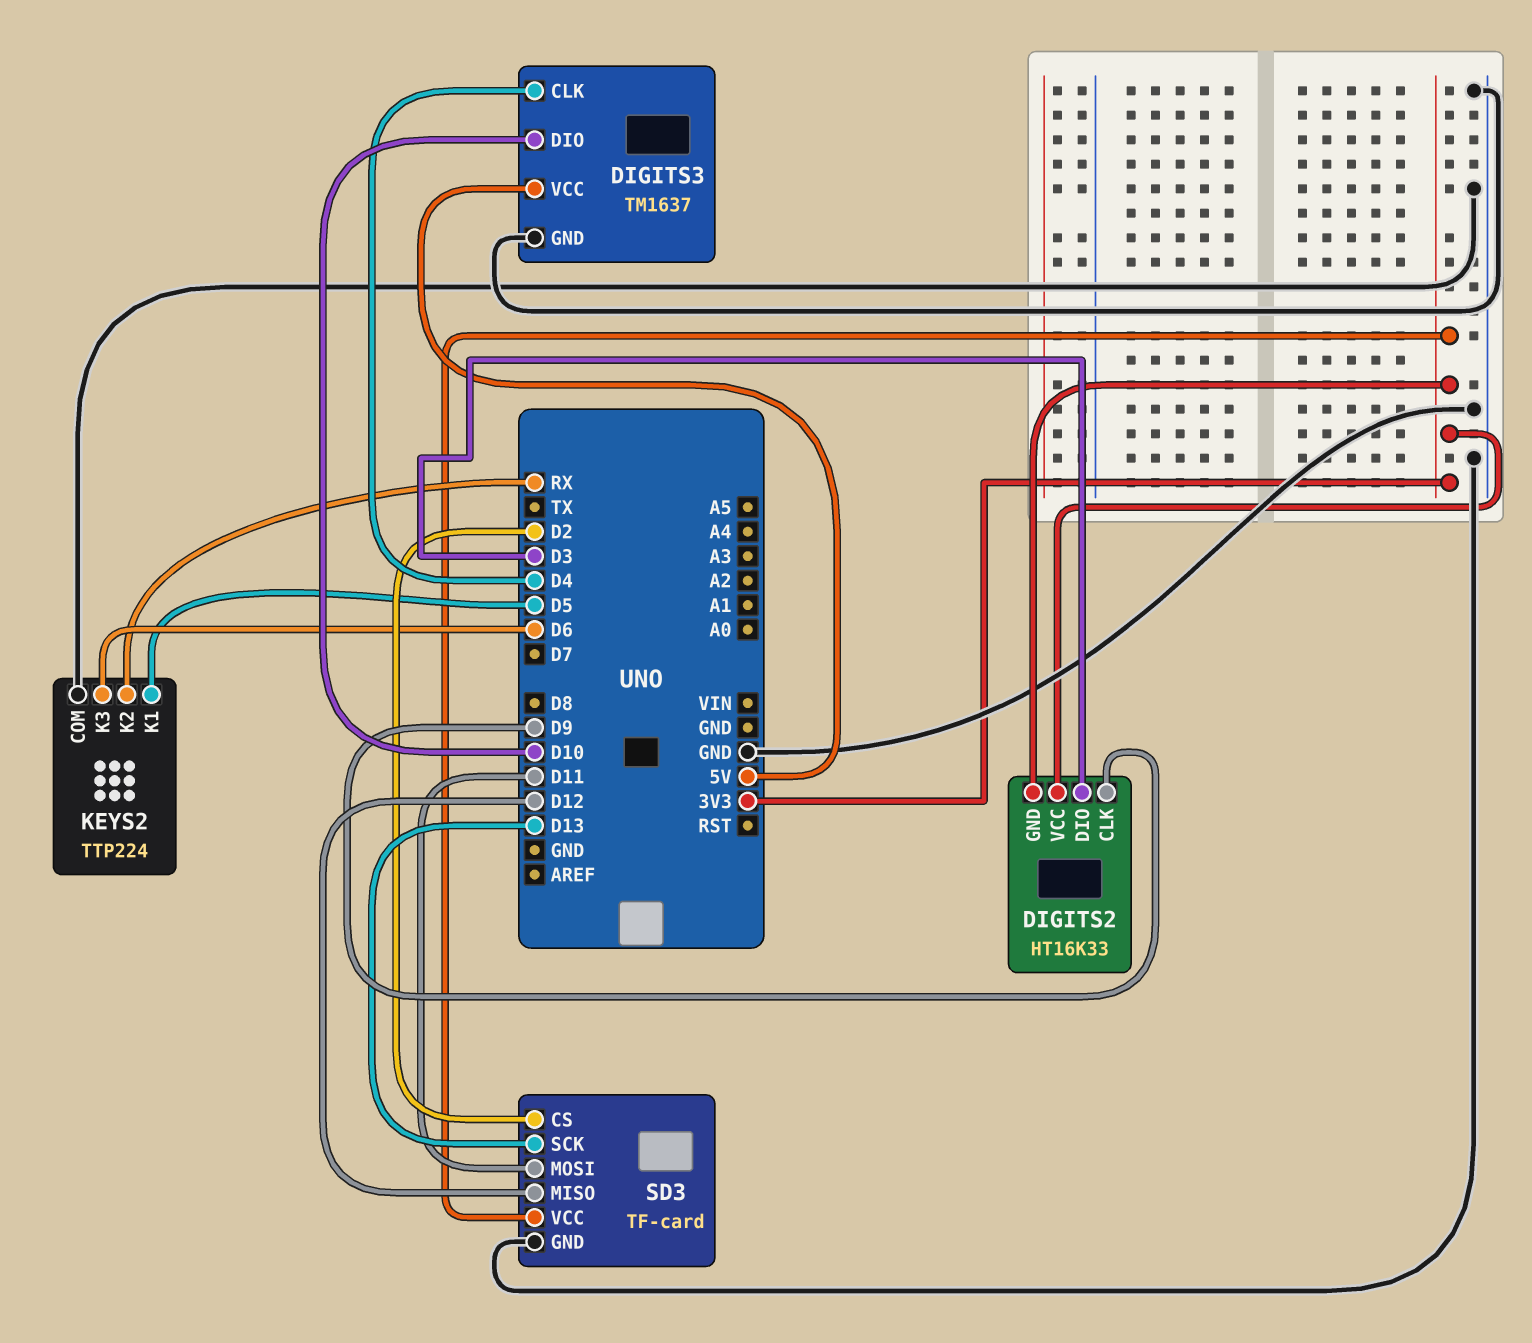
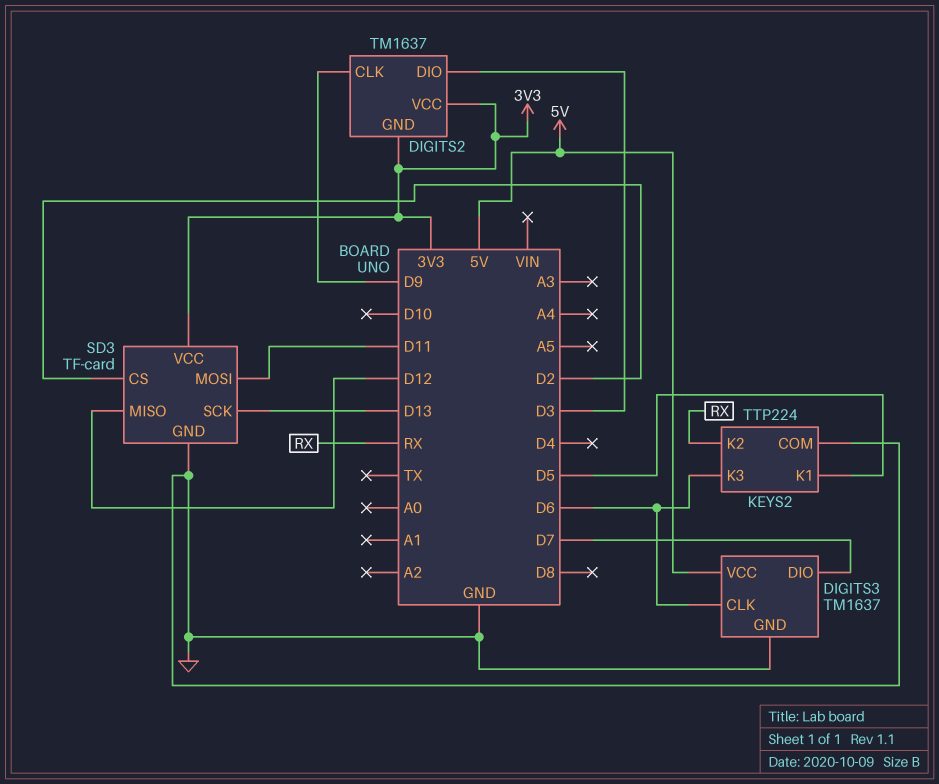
DIGITS2: HT16K33 -> TM1637
DIGITS3 pin CLK: D4 -> D6
DIGITS3 pin DIO: D10 -> D7

